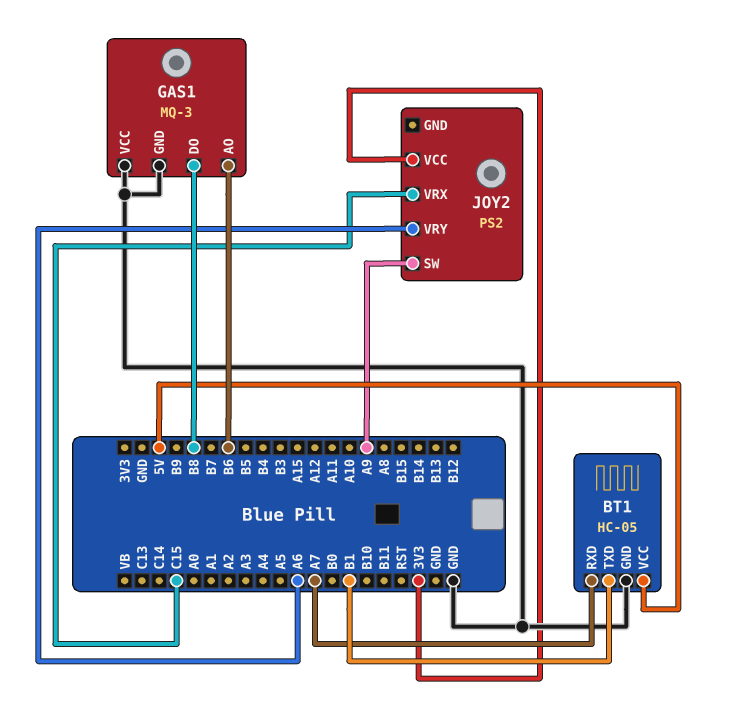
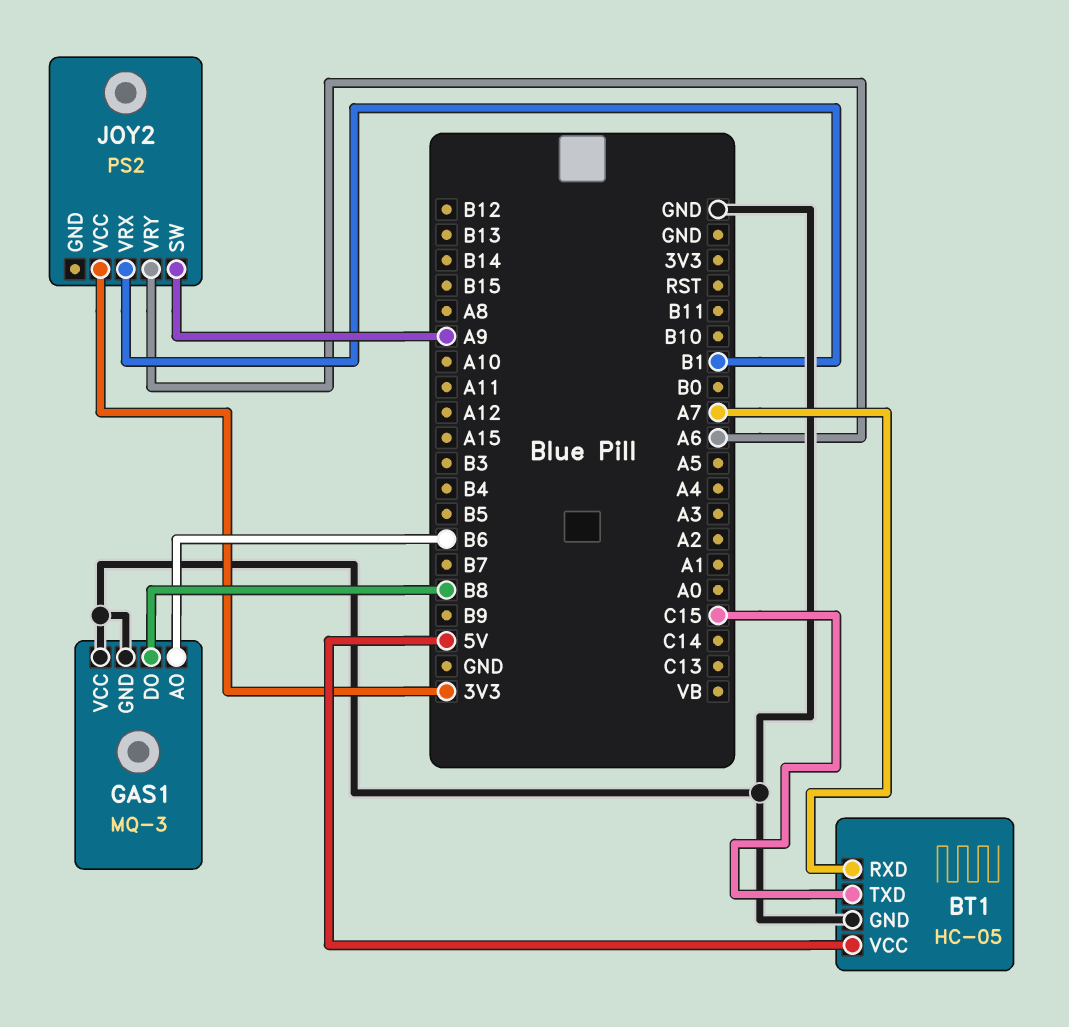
BT1 pin TXD: B1 -> C15
JOY2 pin VRX: C15 -> B1

